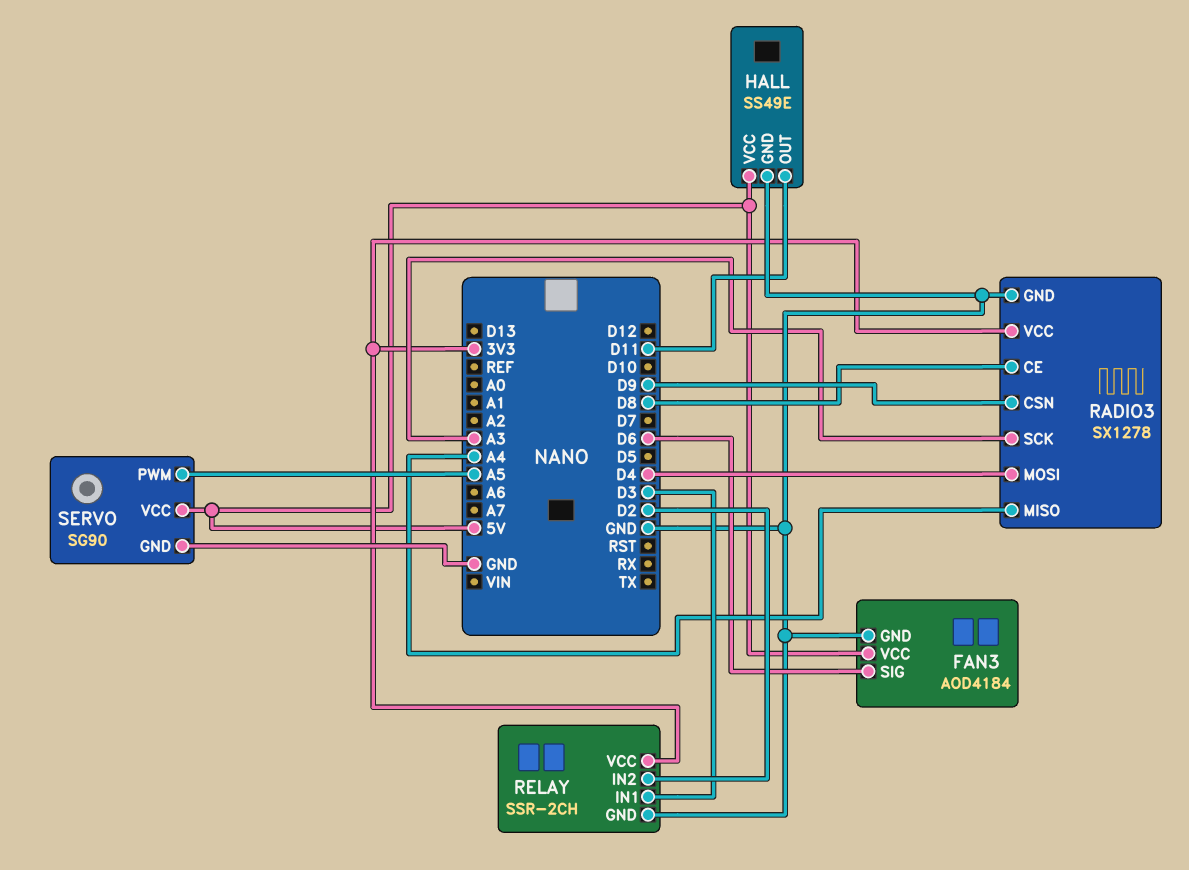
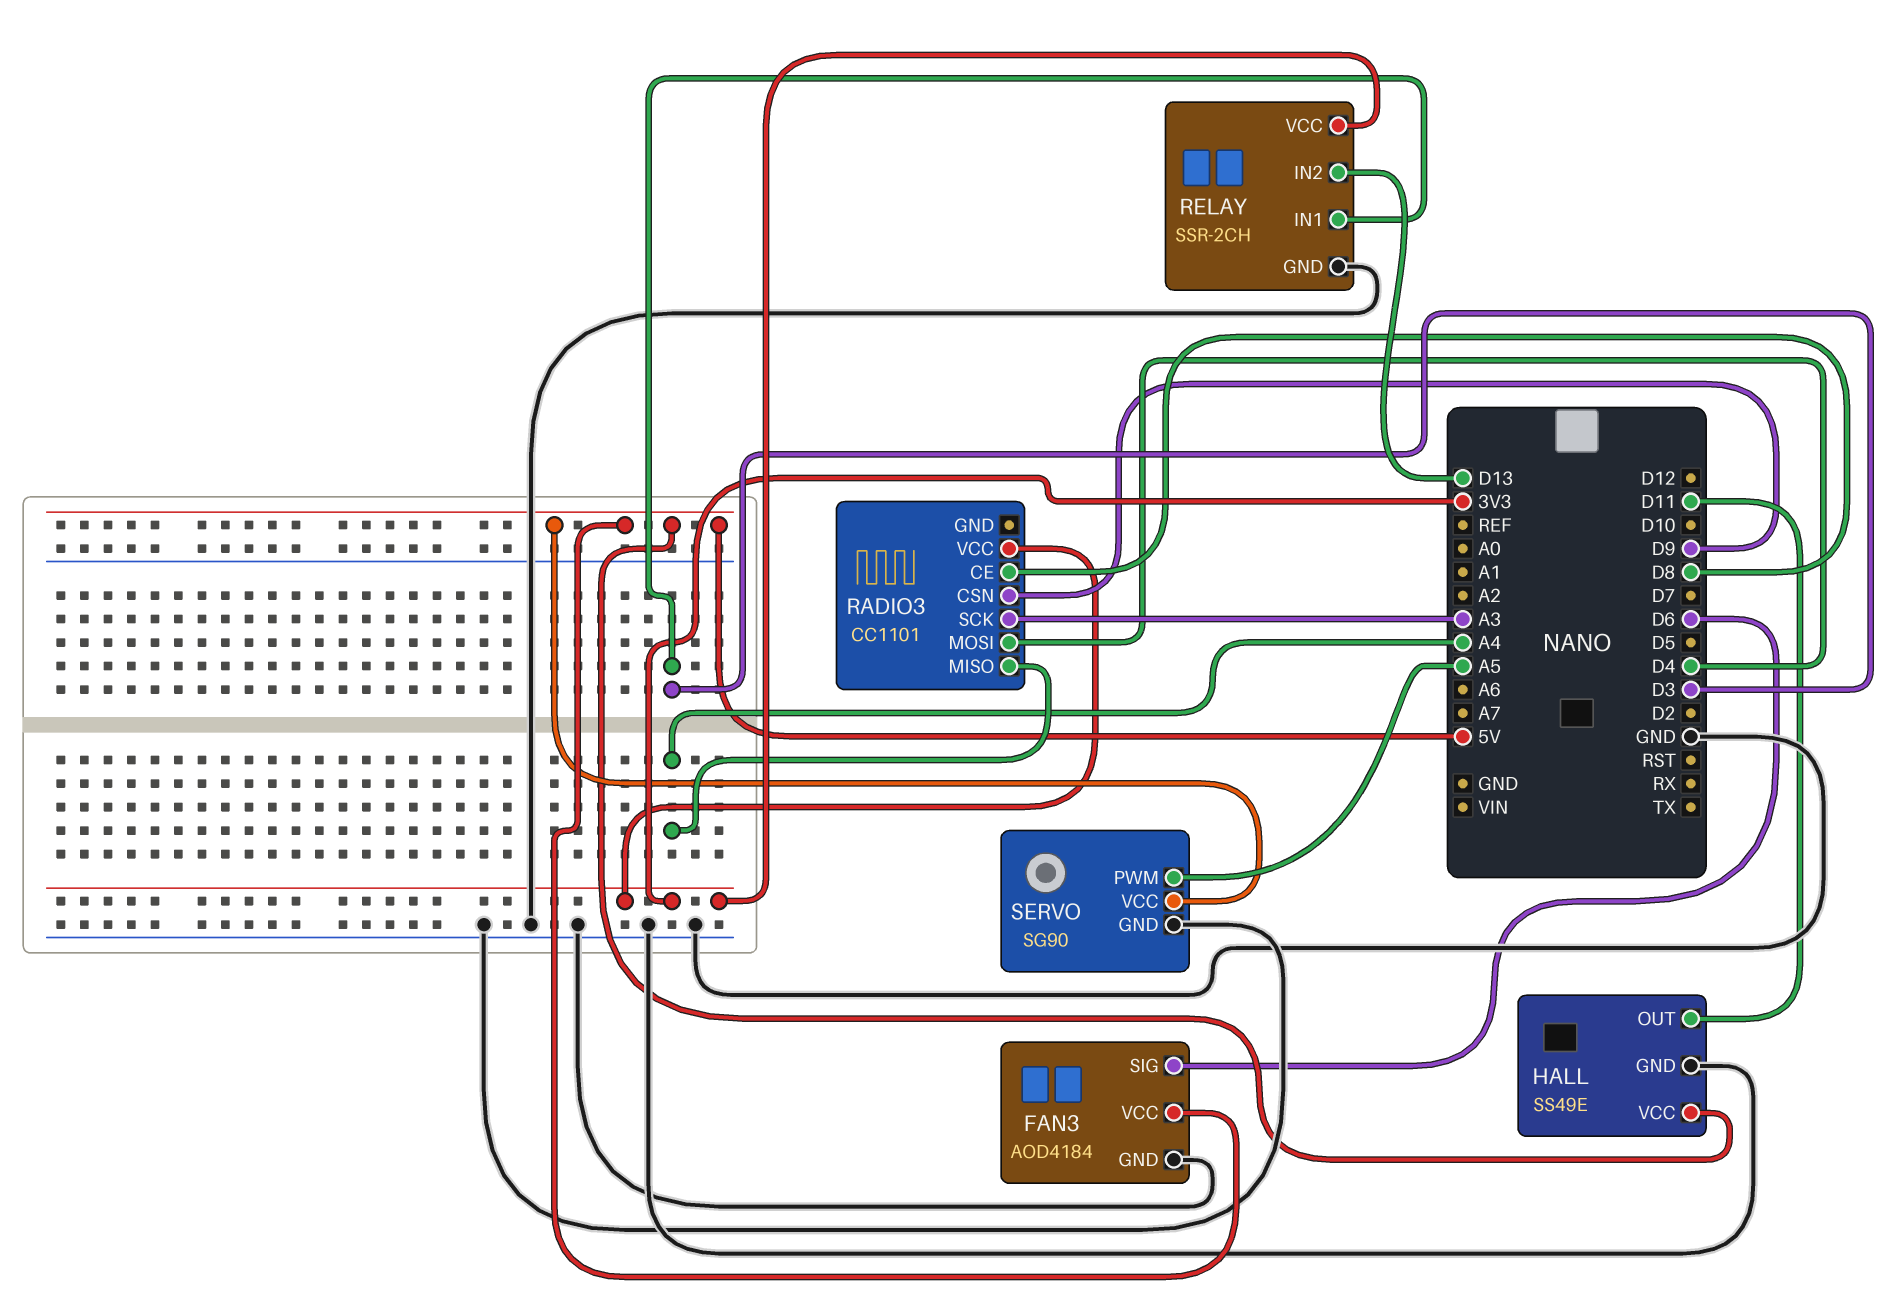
RADIO3: SX1278 -> CC1101
RADIO3 pin GND: GND -> none
RELAY pin IN2: D2 -> D13

